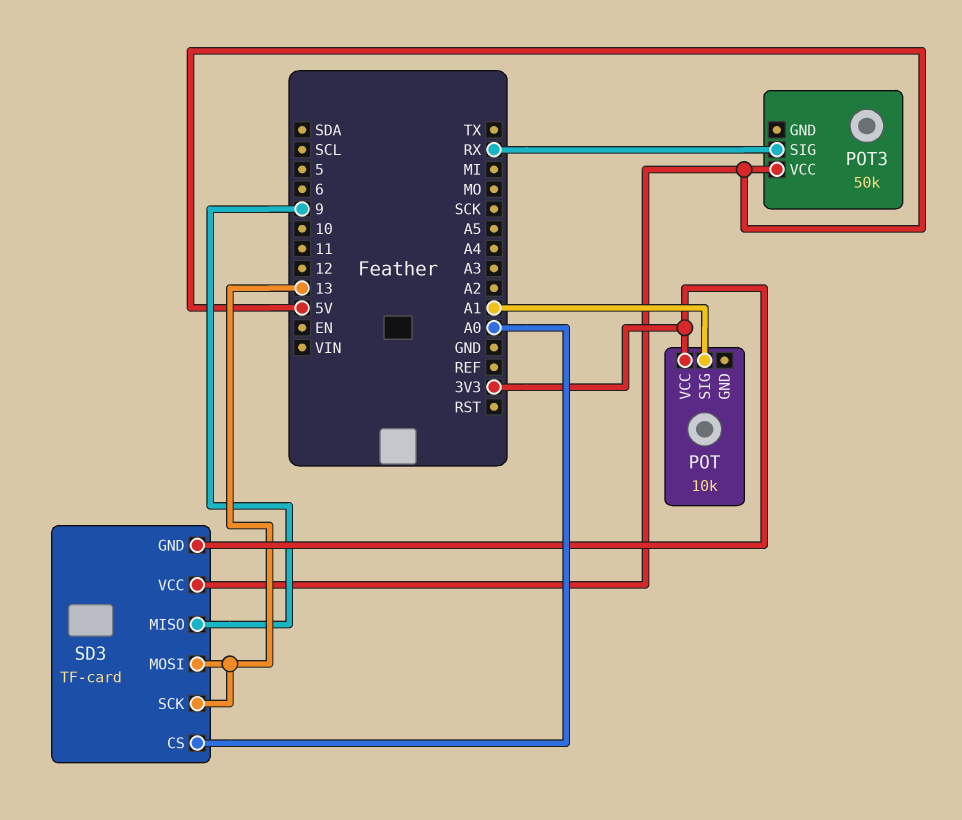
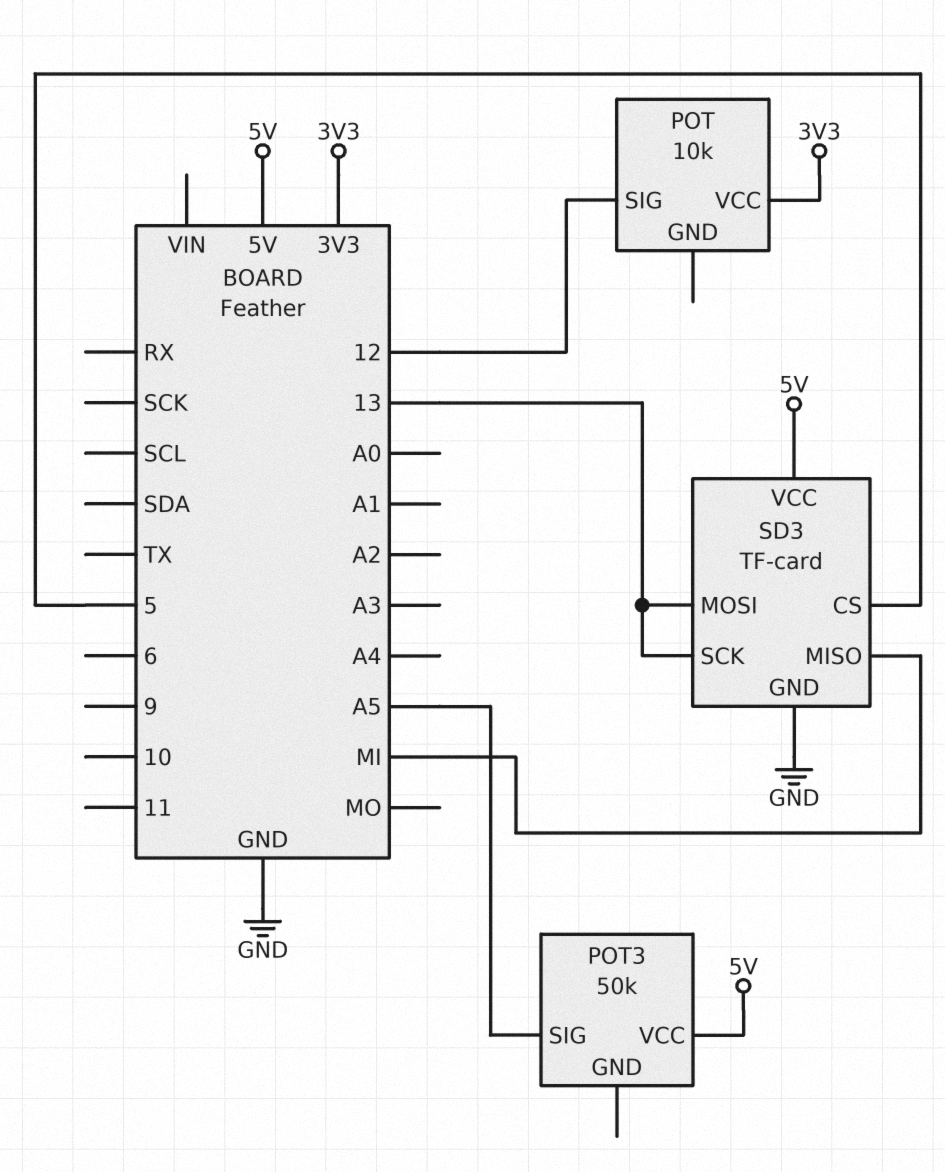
POT pin SIG: A1 -> 12
POT3 pin SIG: RX -> A5
SD3 pin CS: A0 -> 5
SD3 pin GND: 3V3 -> GND
SD3 pin MISO: 9 -> MI

